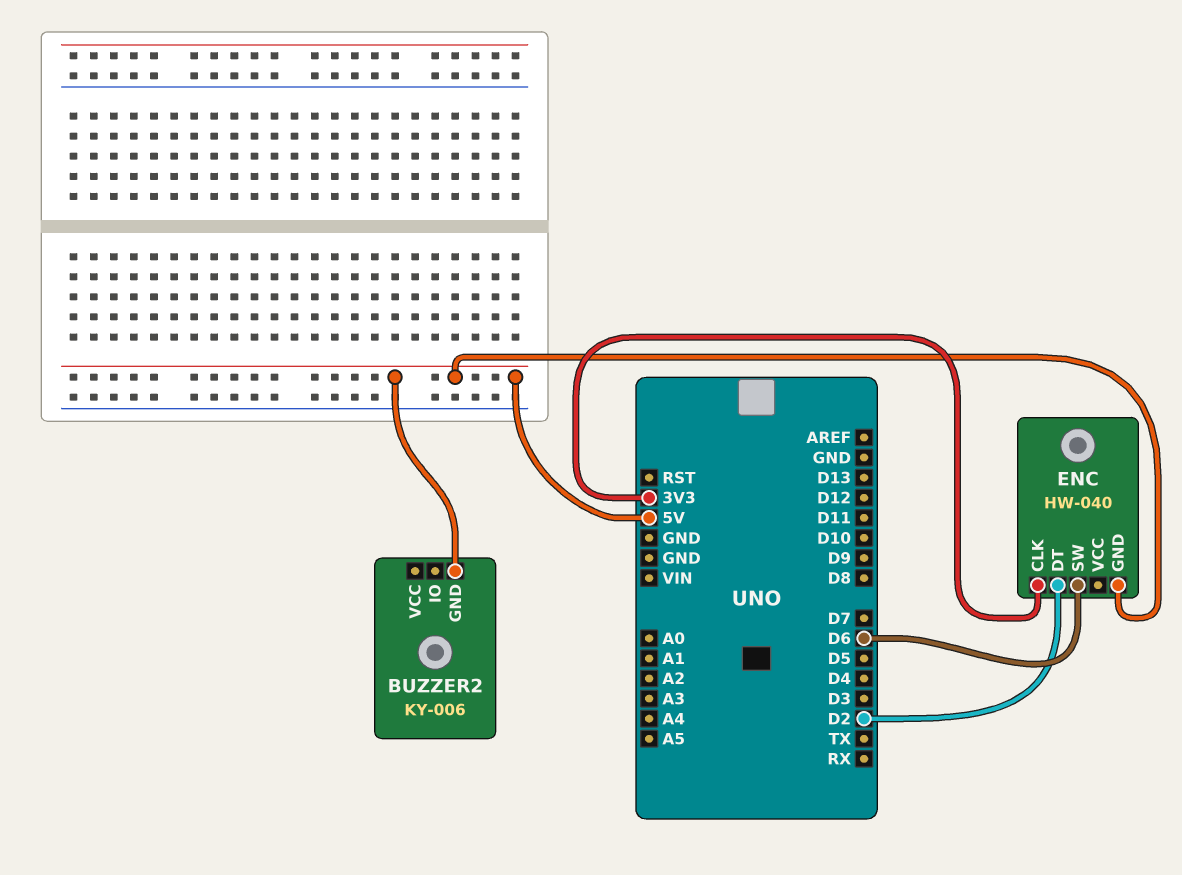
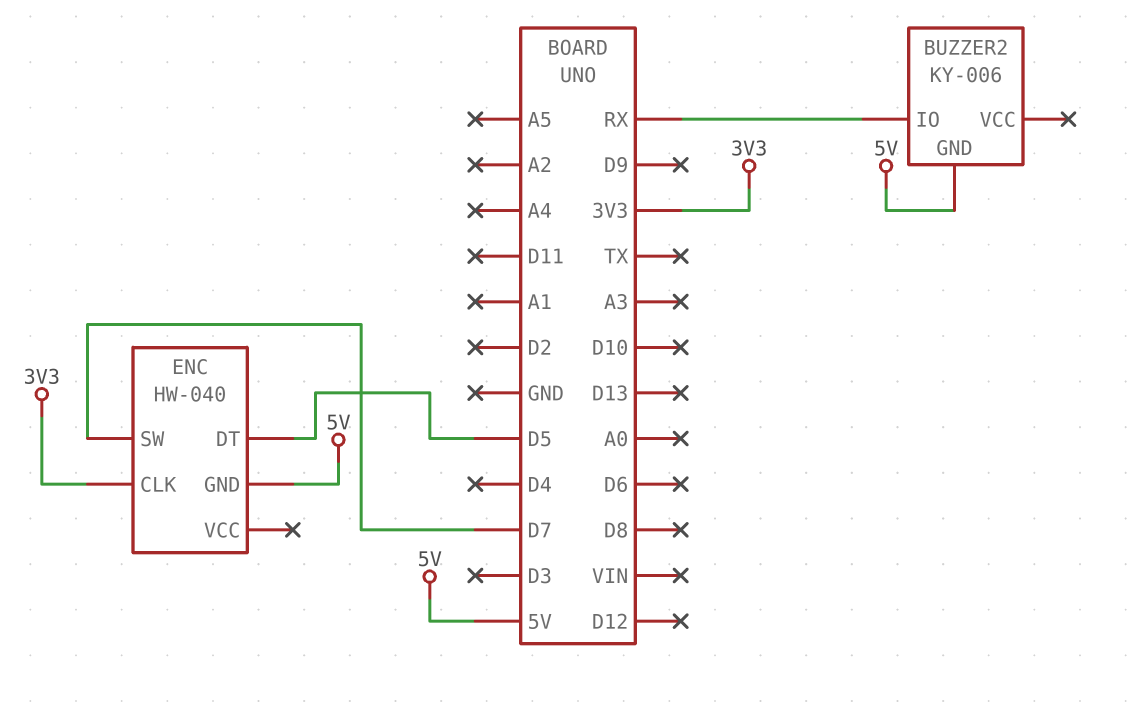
BUZZER2 pin IO: none -> RX
ENC pin DT: D2 -> D5
ENC pin SW: D6 -> D7

